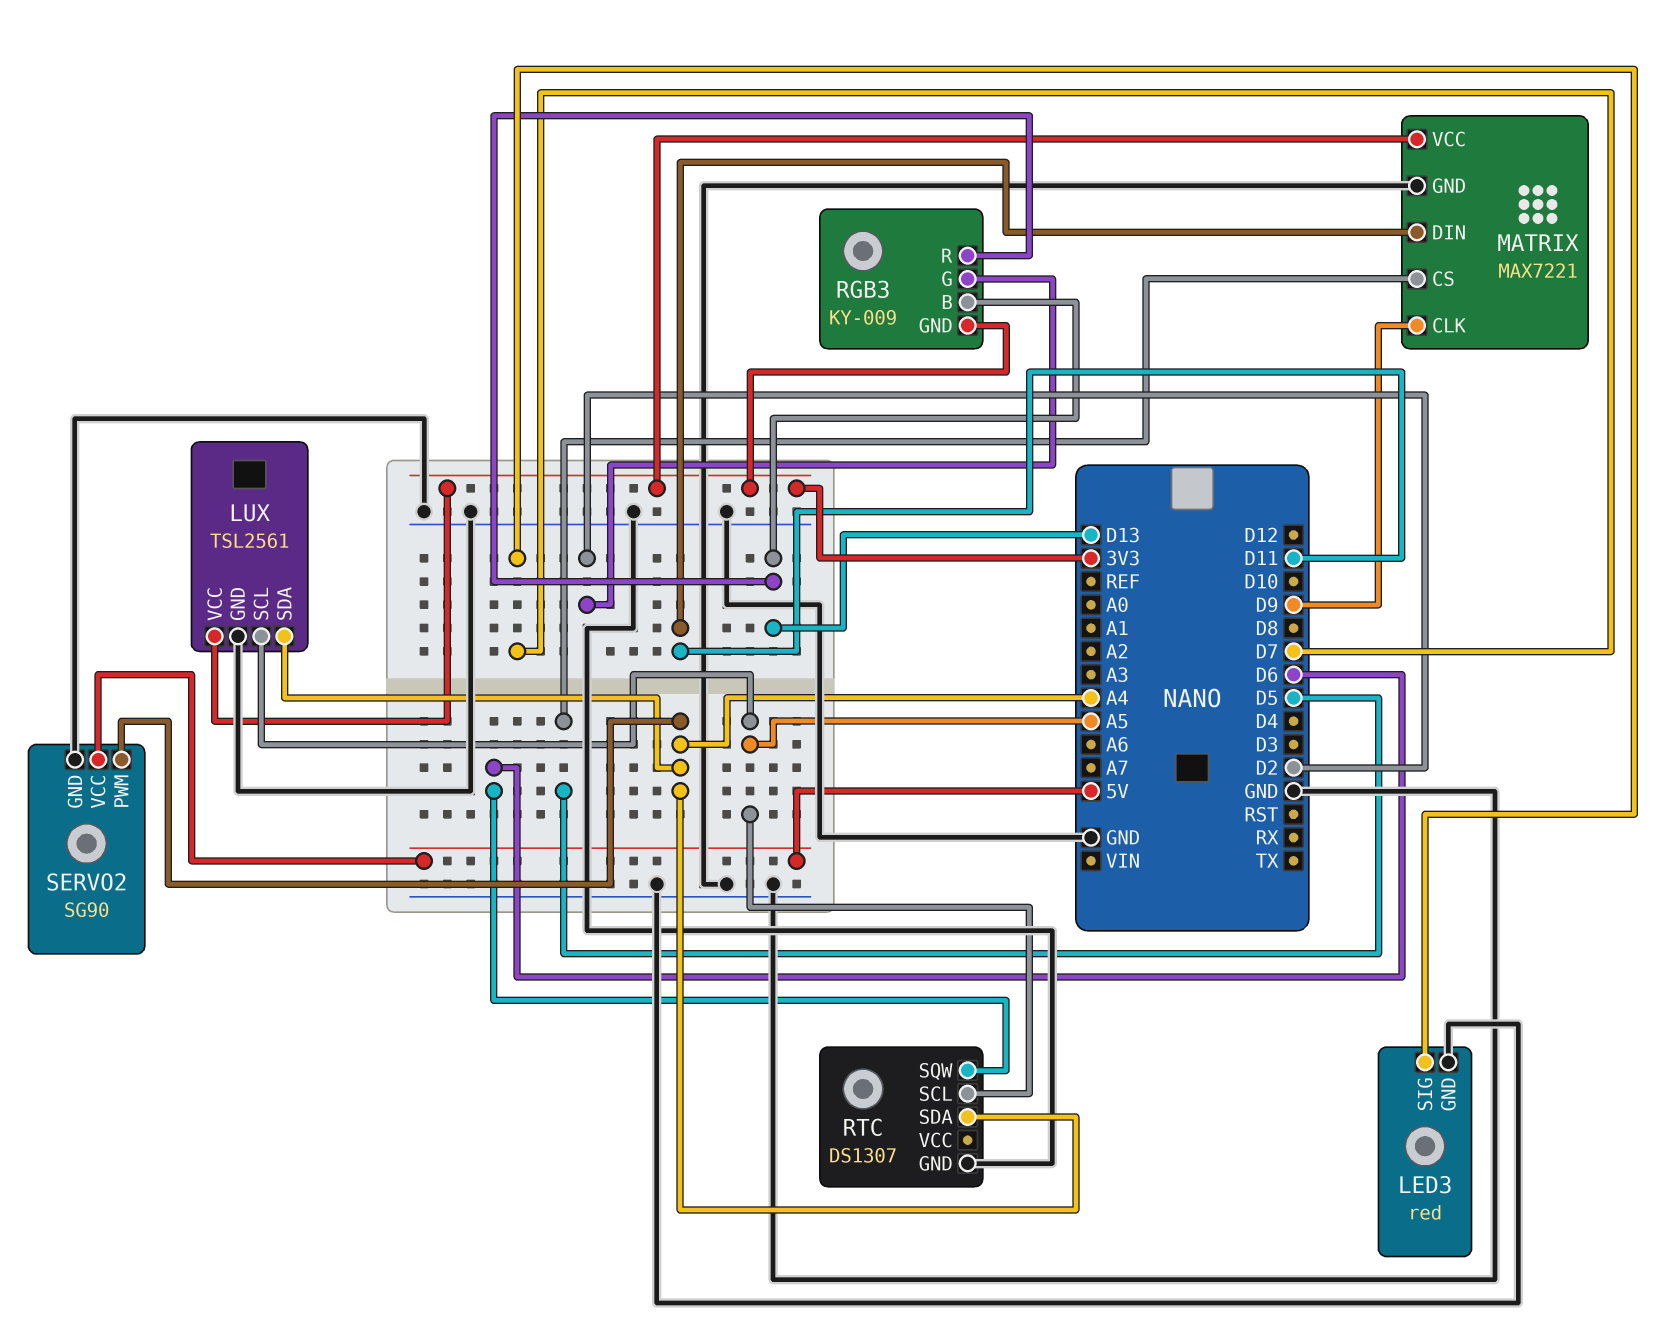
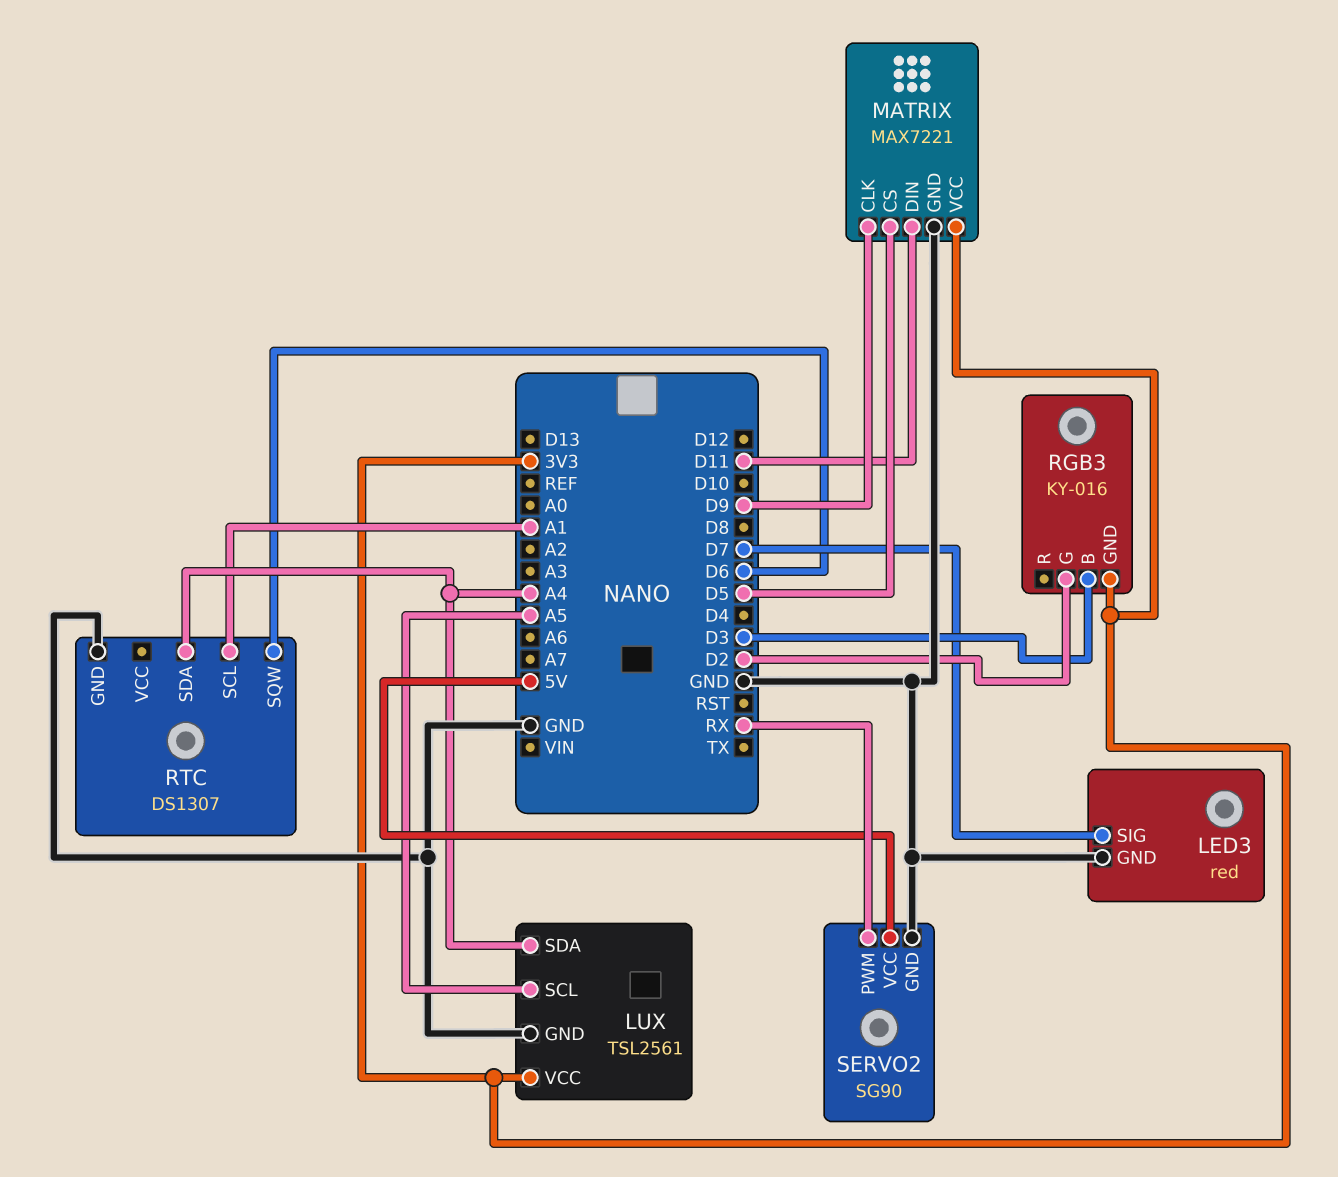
RGB3: KY-009 -> KY-016
RGB3 pin B: D13 -> D3
RGB3 pin R: D13 -> none
RTC pin SCL: A5 -> A1
SERVO2 pin PWM: A4 -> RX

